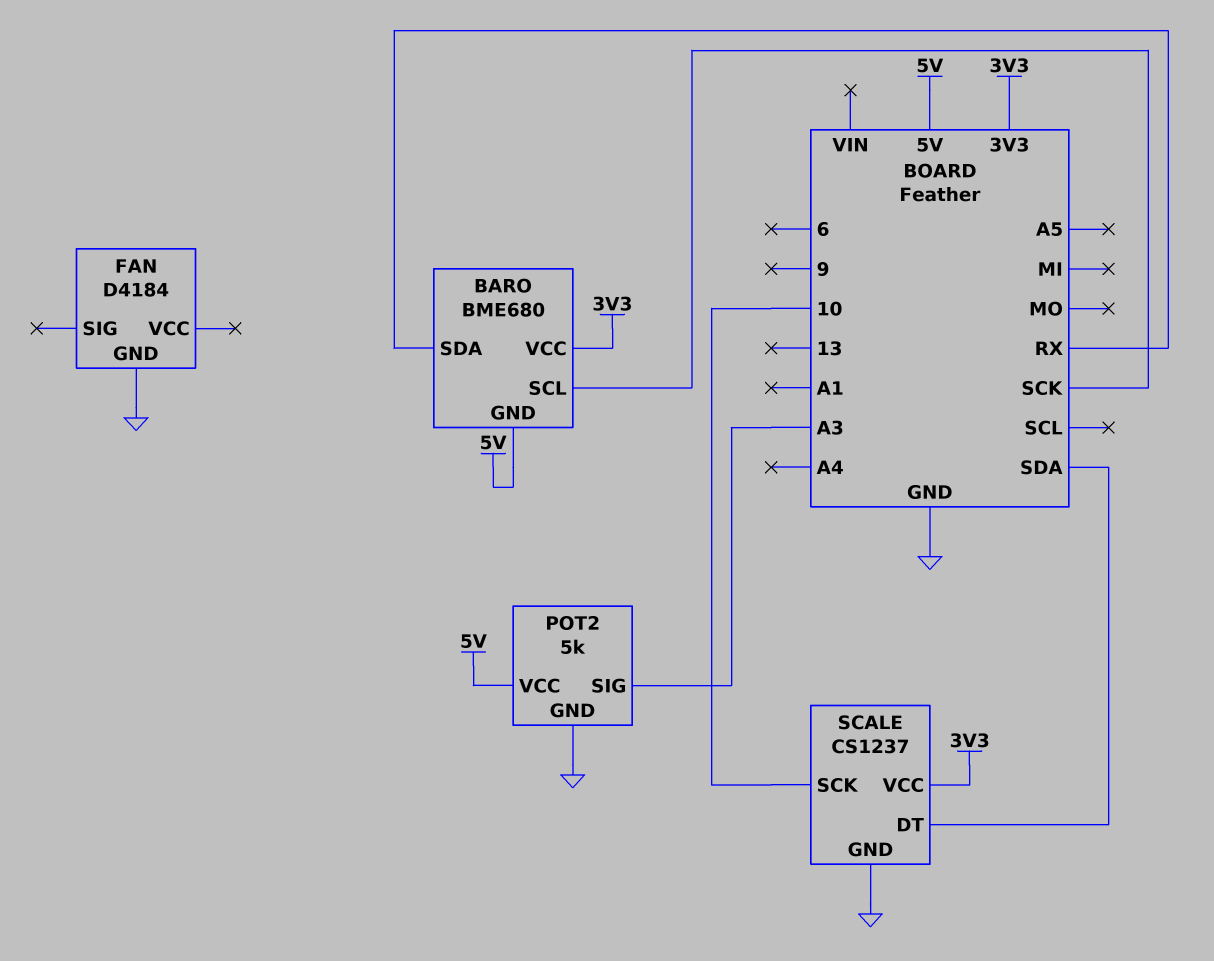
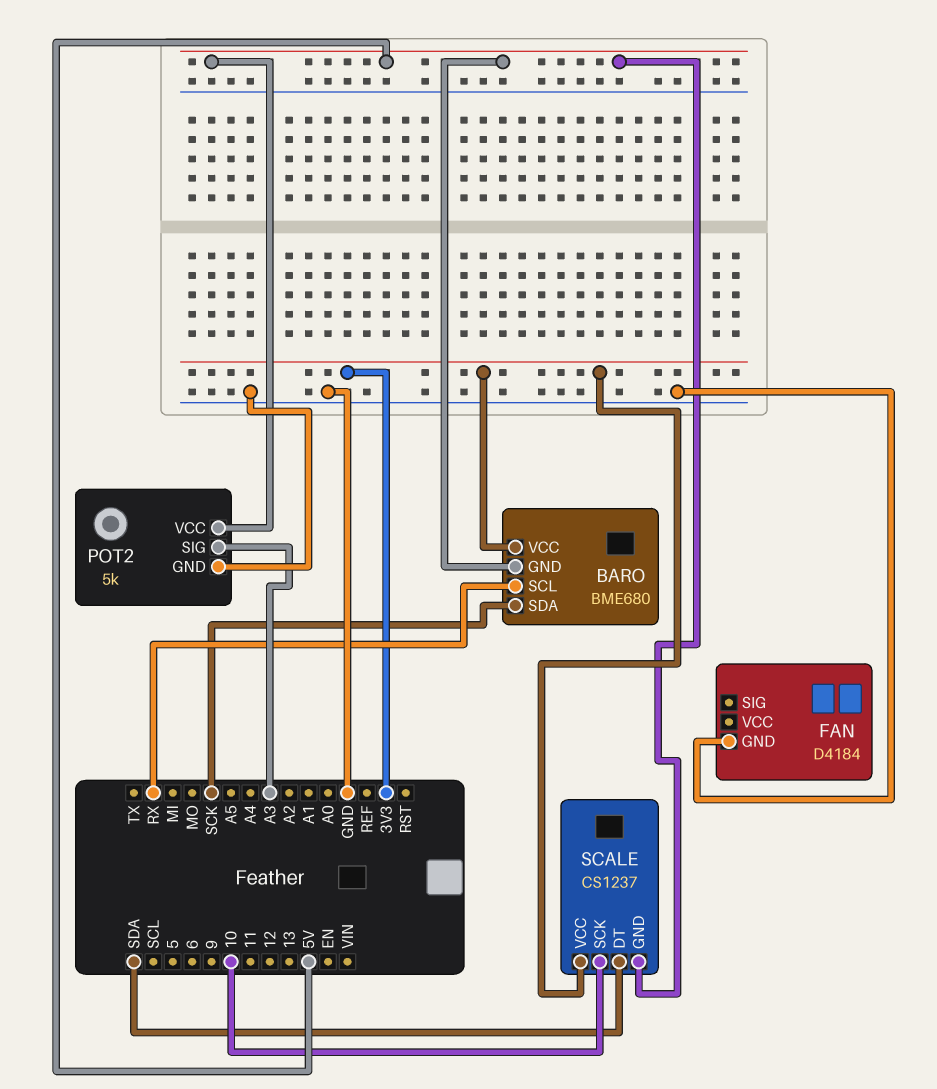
BARO pin SCL: SCK -> RX
BARO pin SDA: RX -> SCK
SCALE pin GND: GND -> 5V

